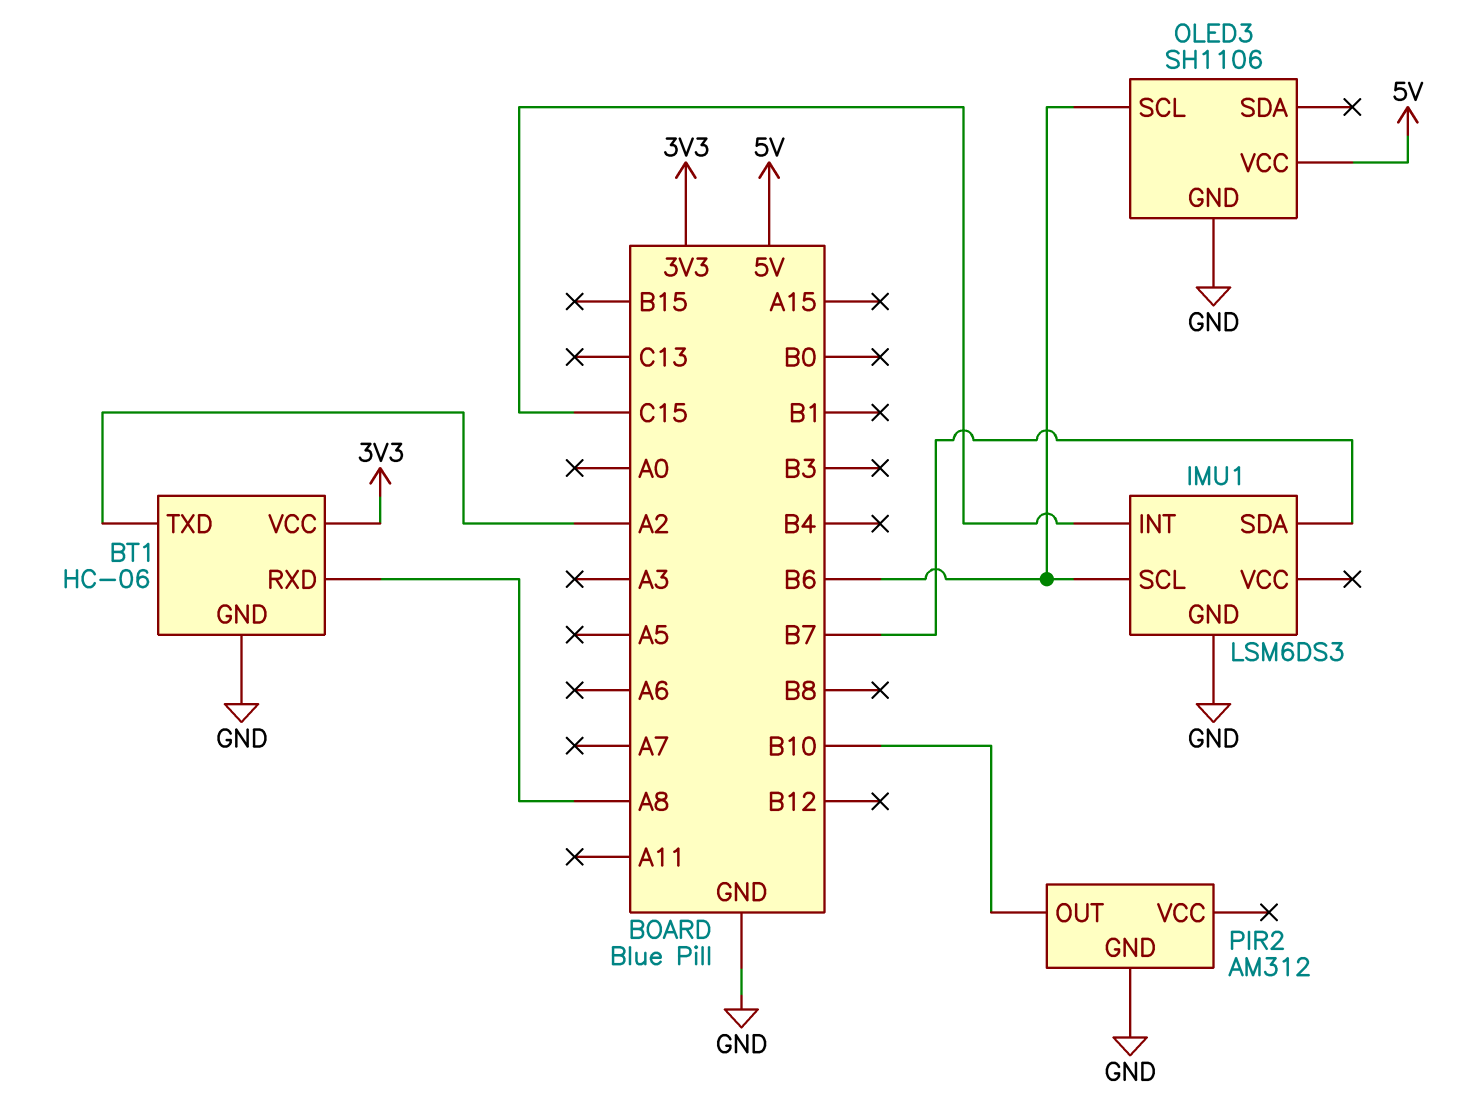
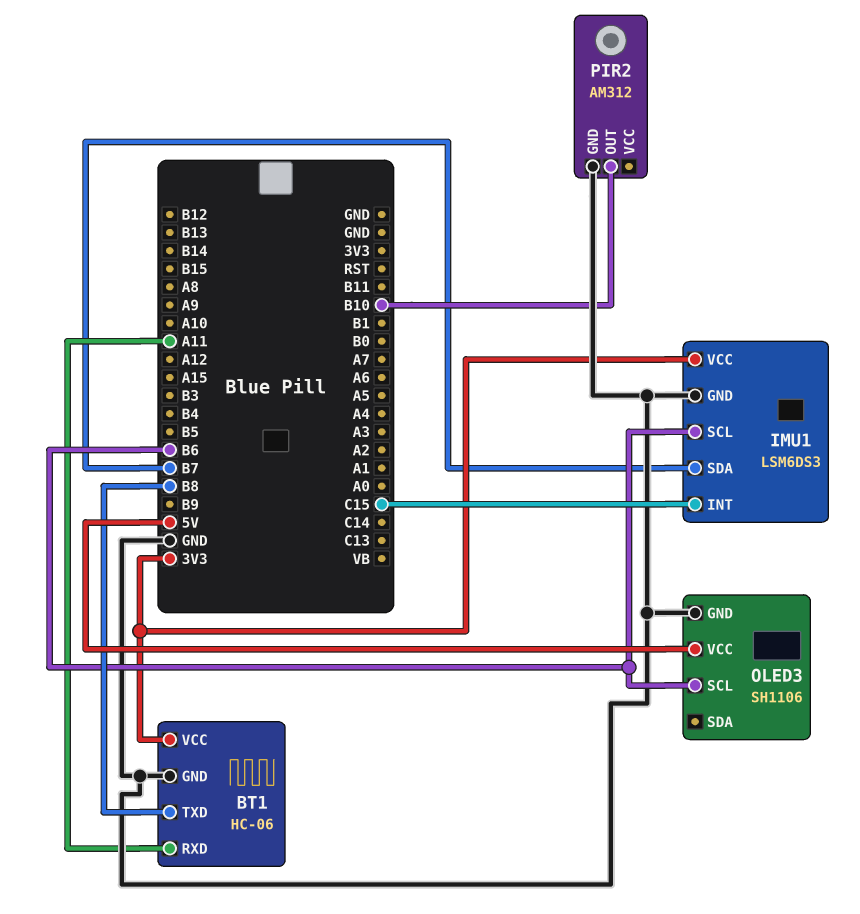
BT1 pin RXD: A8 -> A11
BT1 pin TXD: A2 -> B8
IMU1 pin VCC: none -> 3V3

